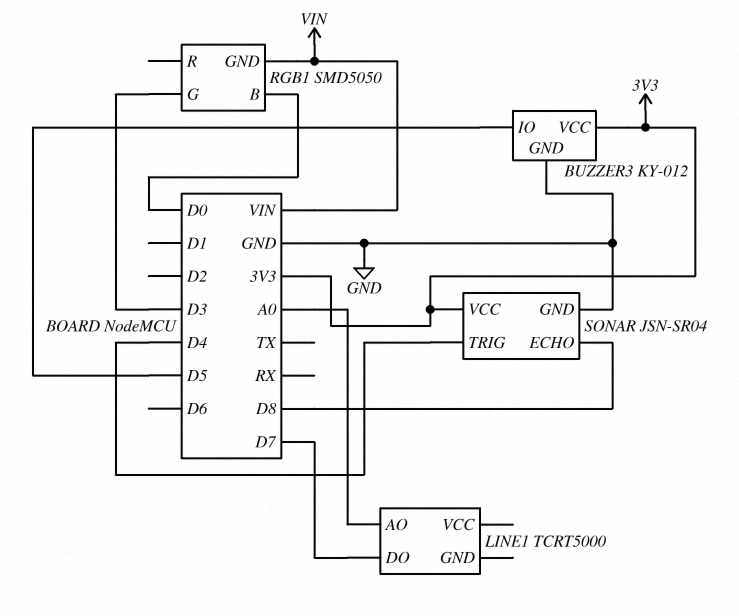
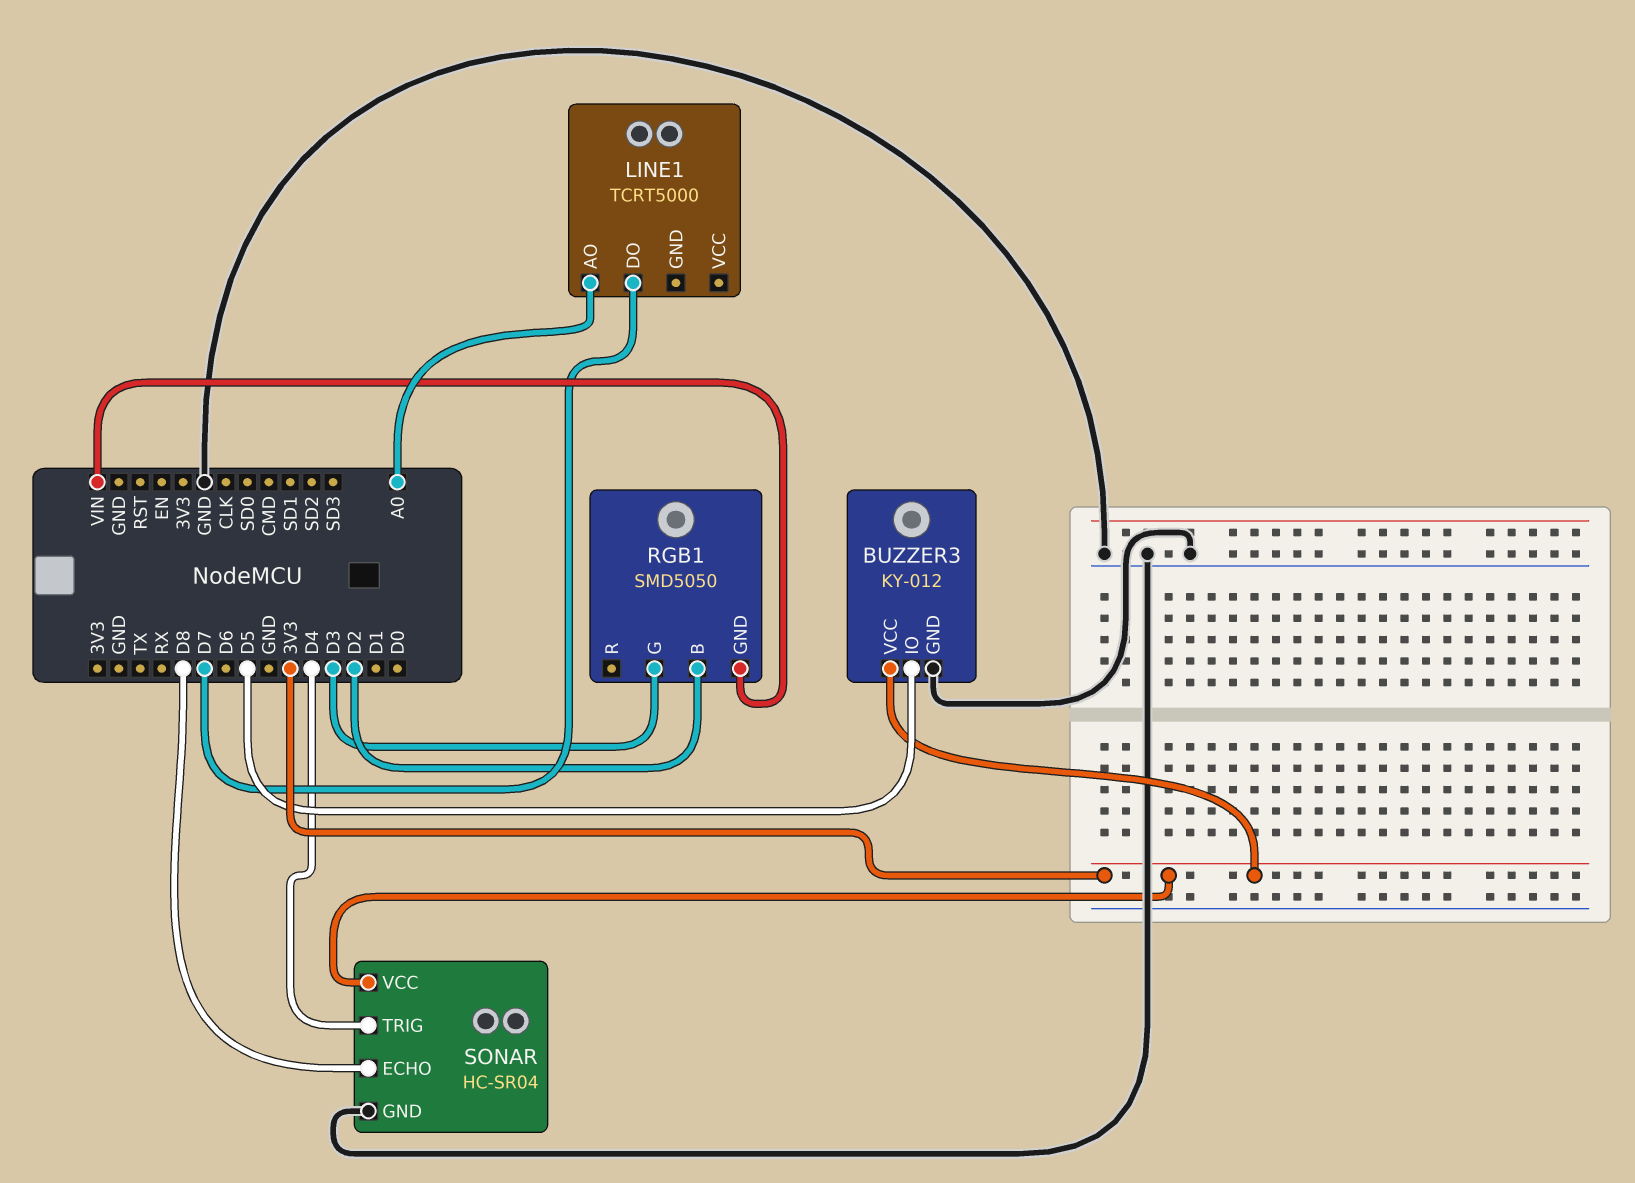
RGB1 pin B: D0 -> D2
SONAR: JSN-SR04 -> HC-SR04

